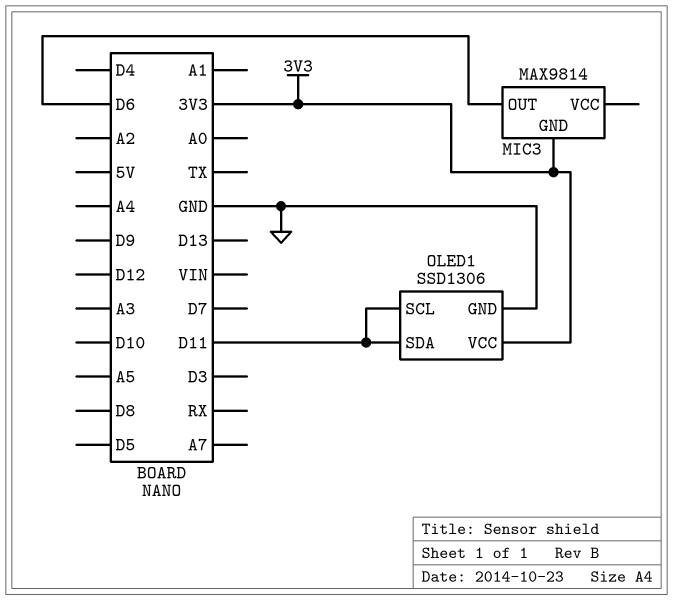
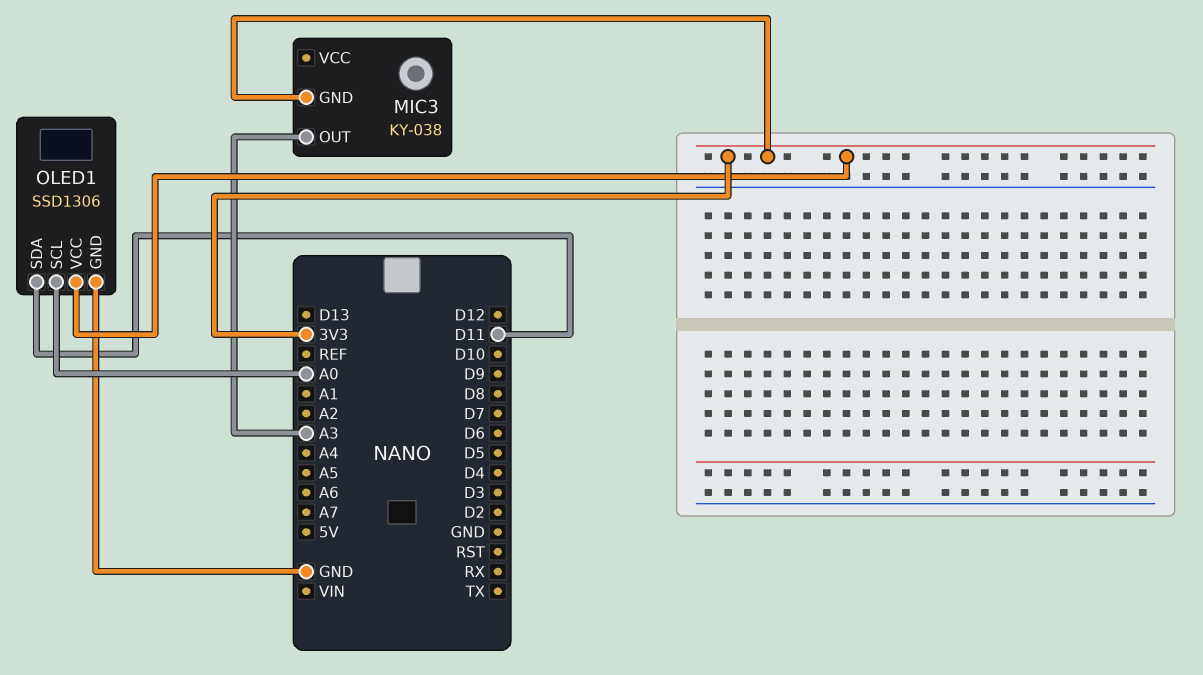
MIC3: MAX9814 -> KY-038
MIC3 pin OUT: D6 -> A3
OLED1 pin SCL: D11 -> A0

